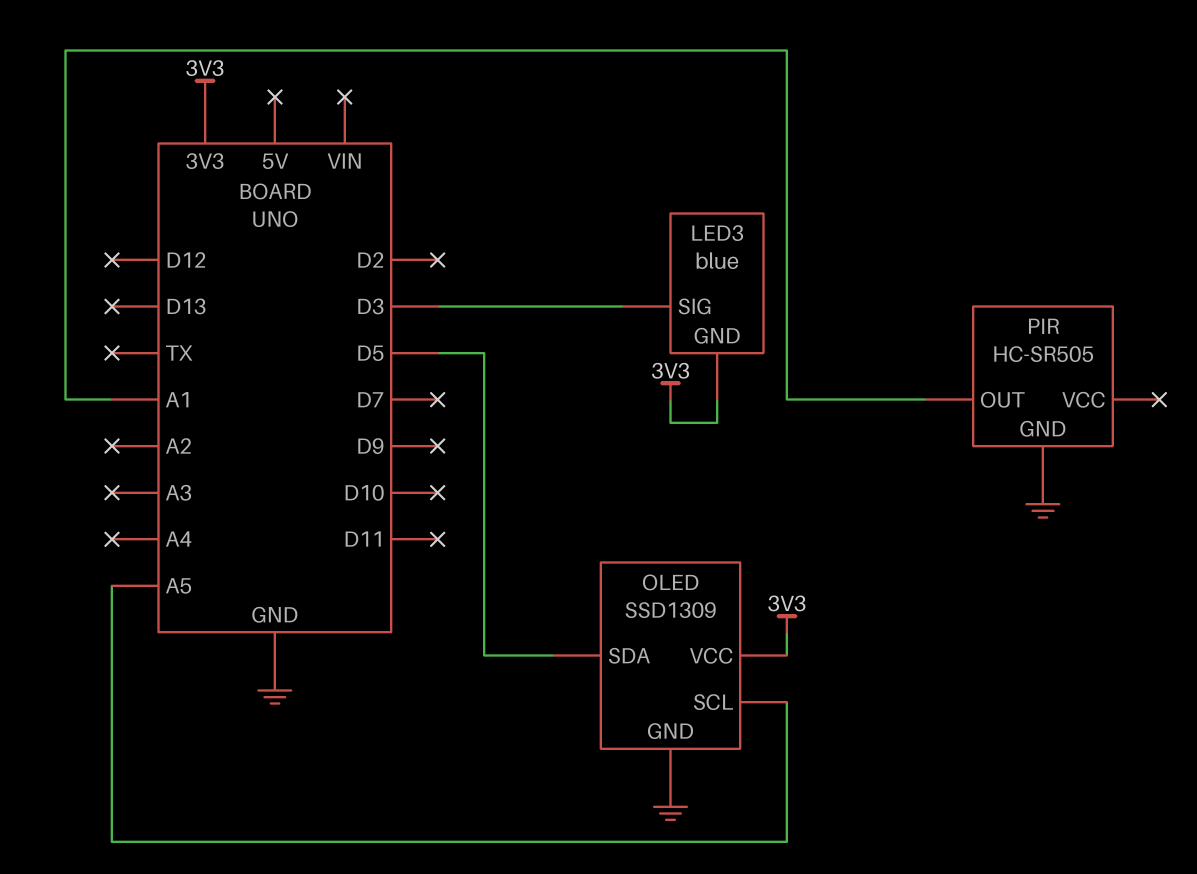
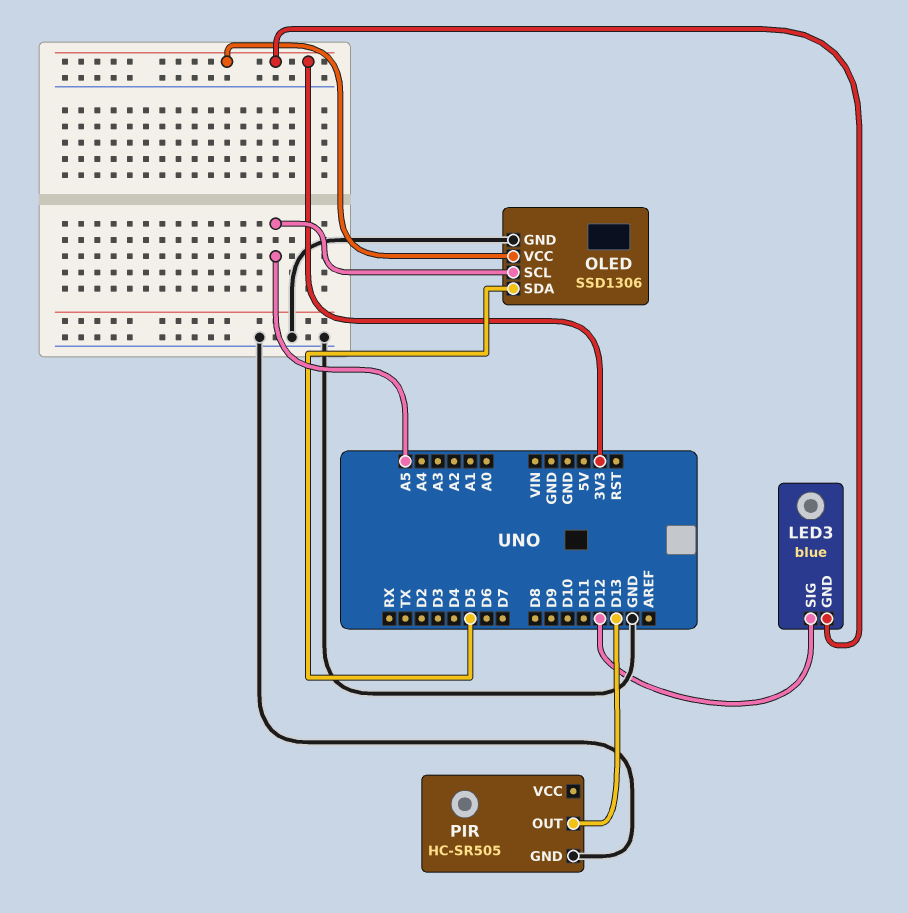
LED3 pin SIG: D3 -> D12
OLED: SSD1309 -> SSD1306
PIR pin OUT: A1 -> D13

